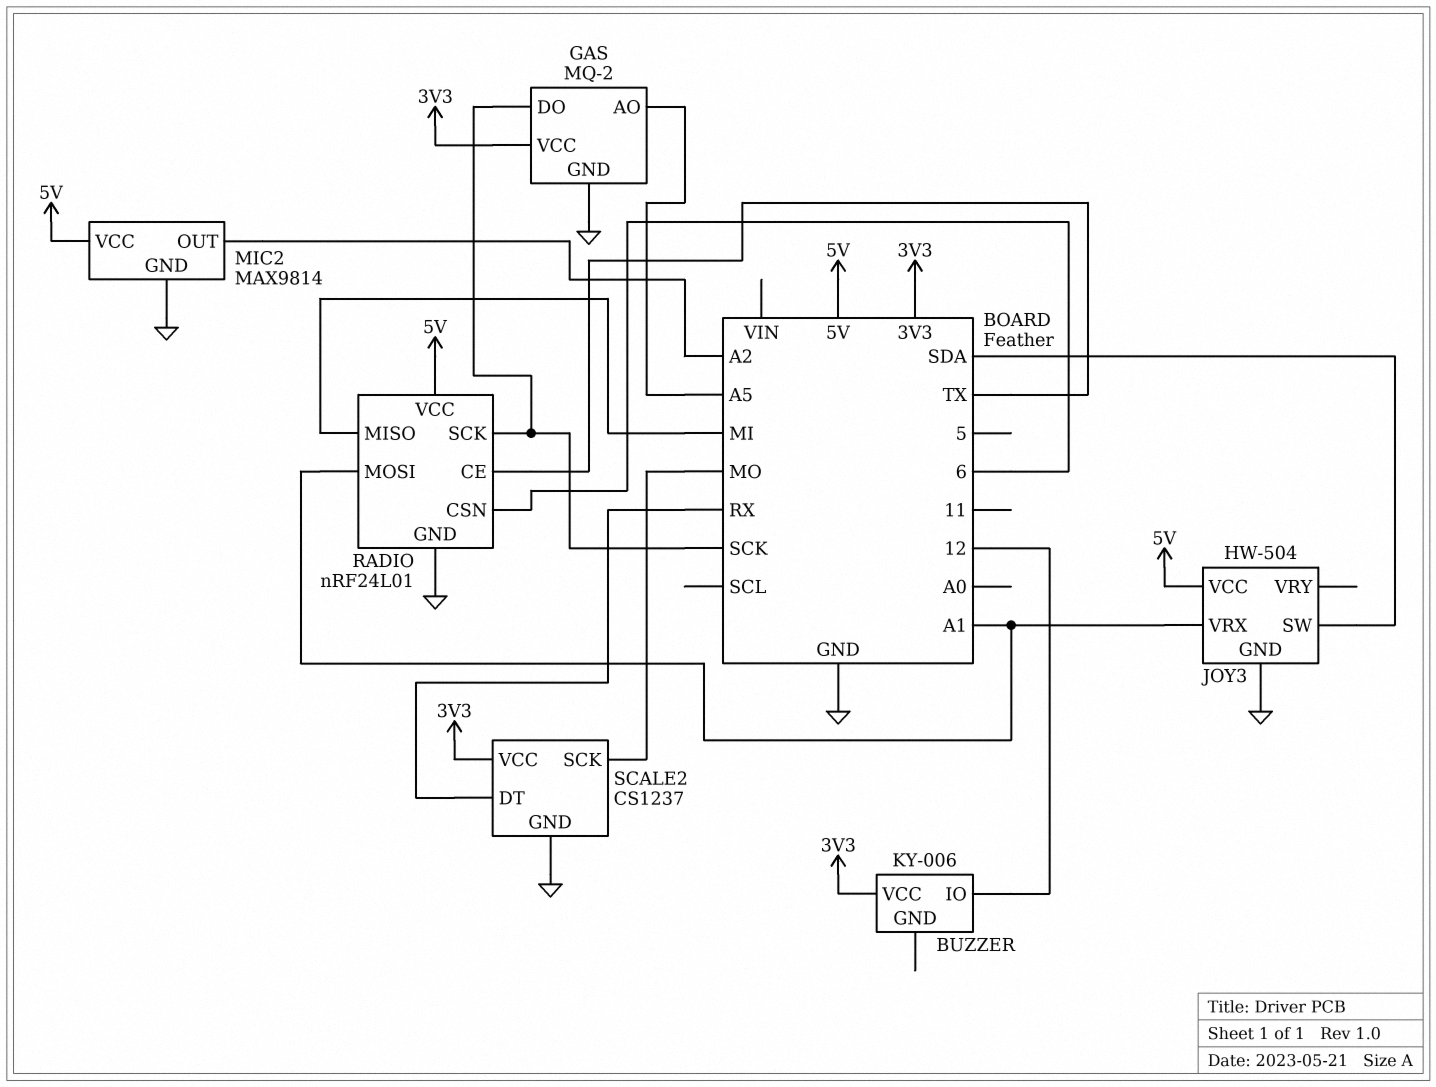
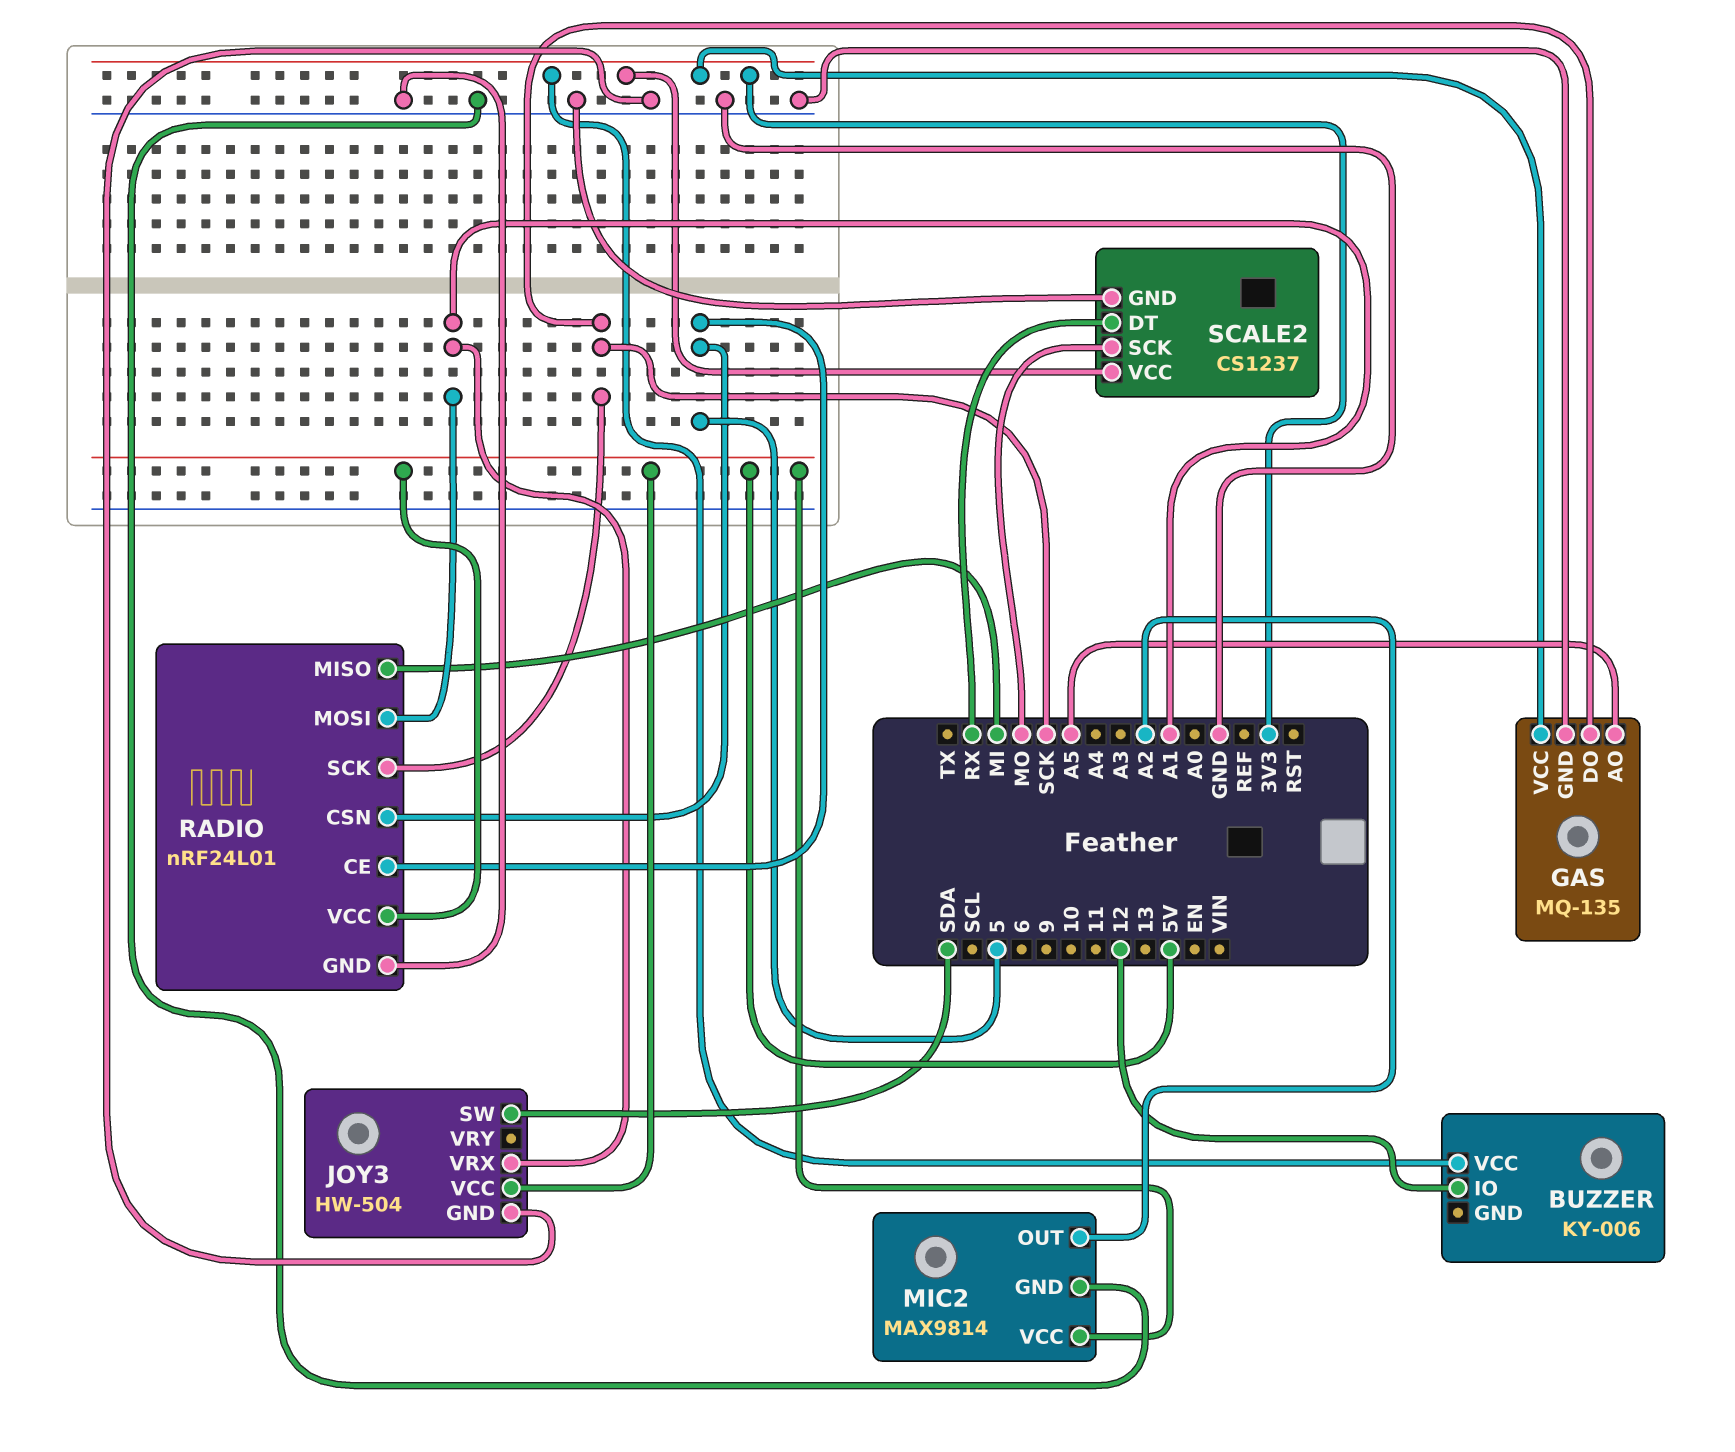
GAS: MQ-2 -> MQ-135
RADIO pin CE: TX -> 5
RADIO pin CSN: 6 -> 5

